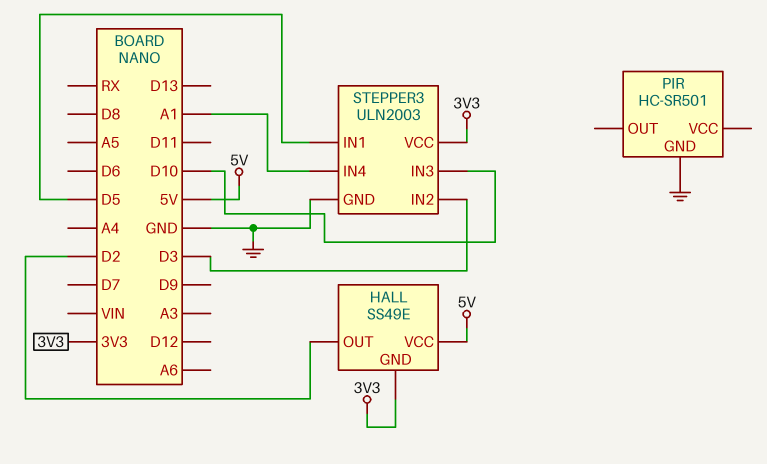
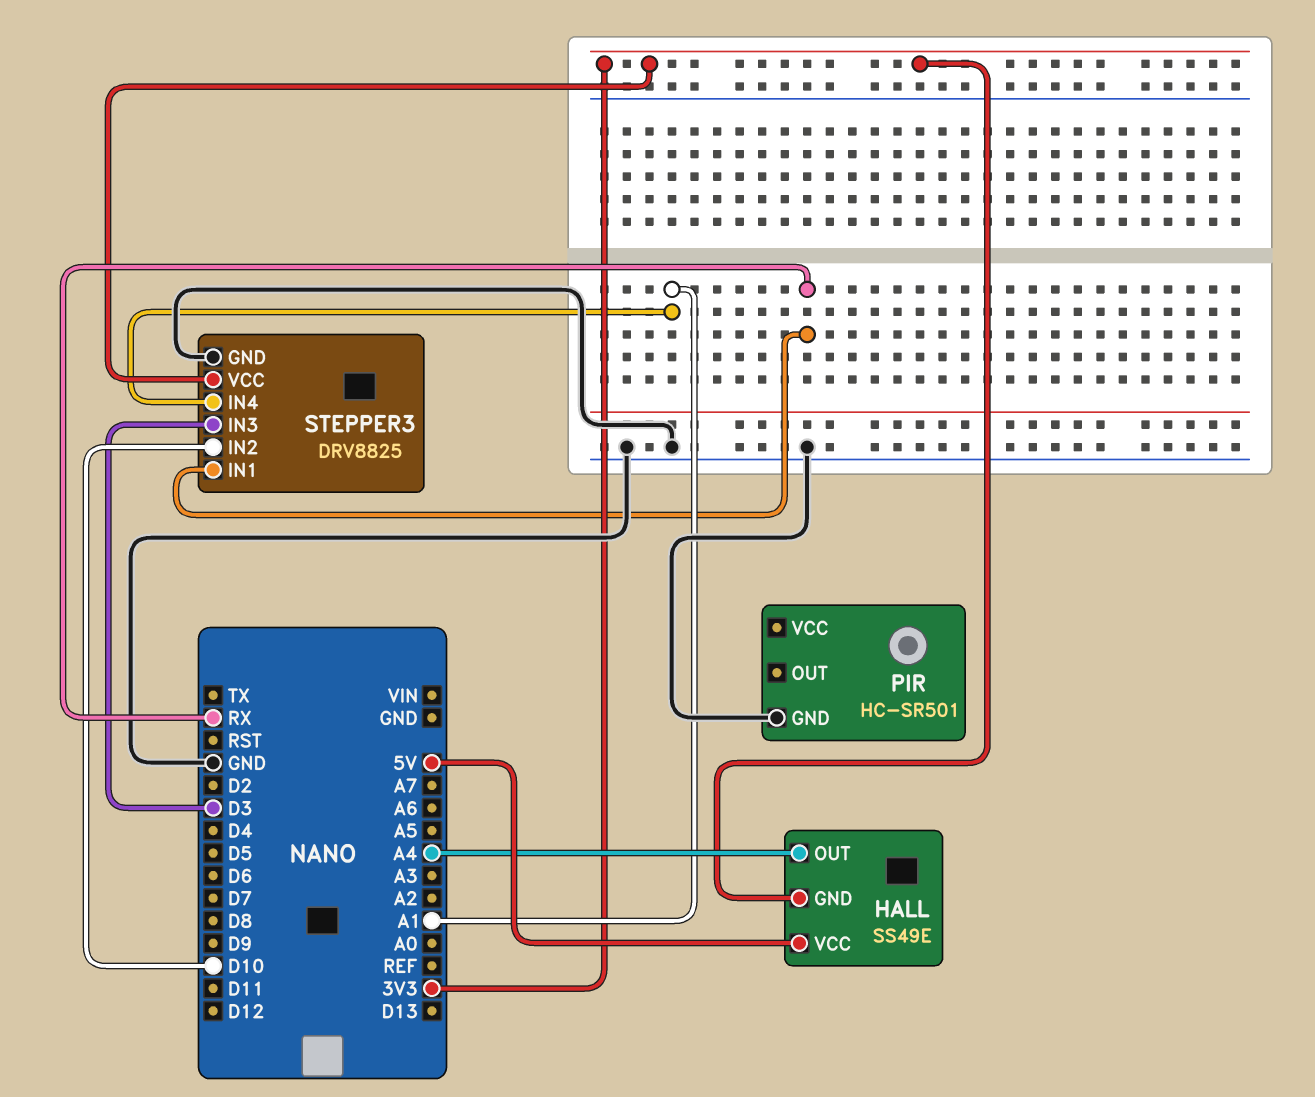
HALL pin OUT: D2 -> A4
STEPPER3: ULN2003 -> DRV8825
STEPPER3 pin IN1: D5 -> RX
STEPPER3 pin IN2: D3 -> D10
STEPPER3 pin IN3: D10 -> D3

